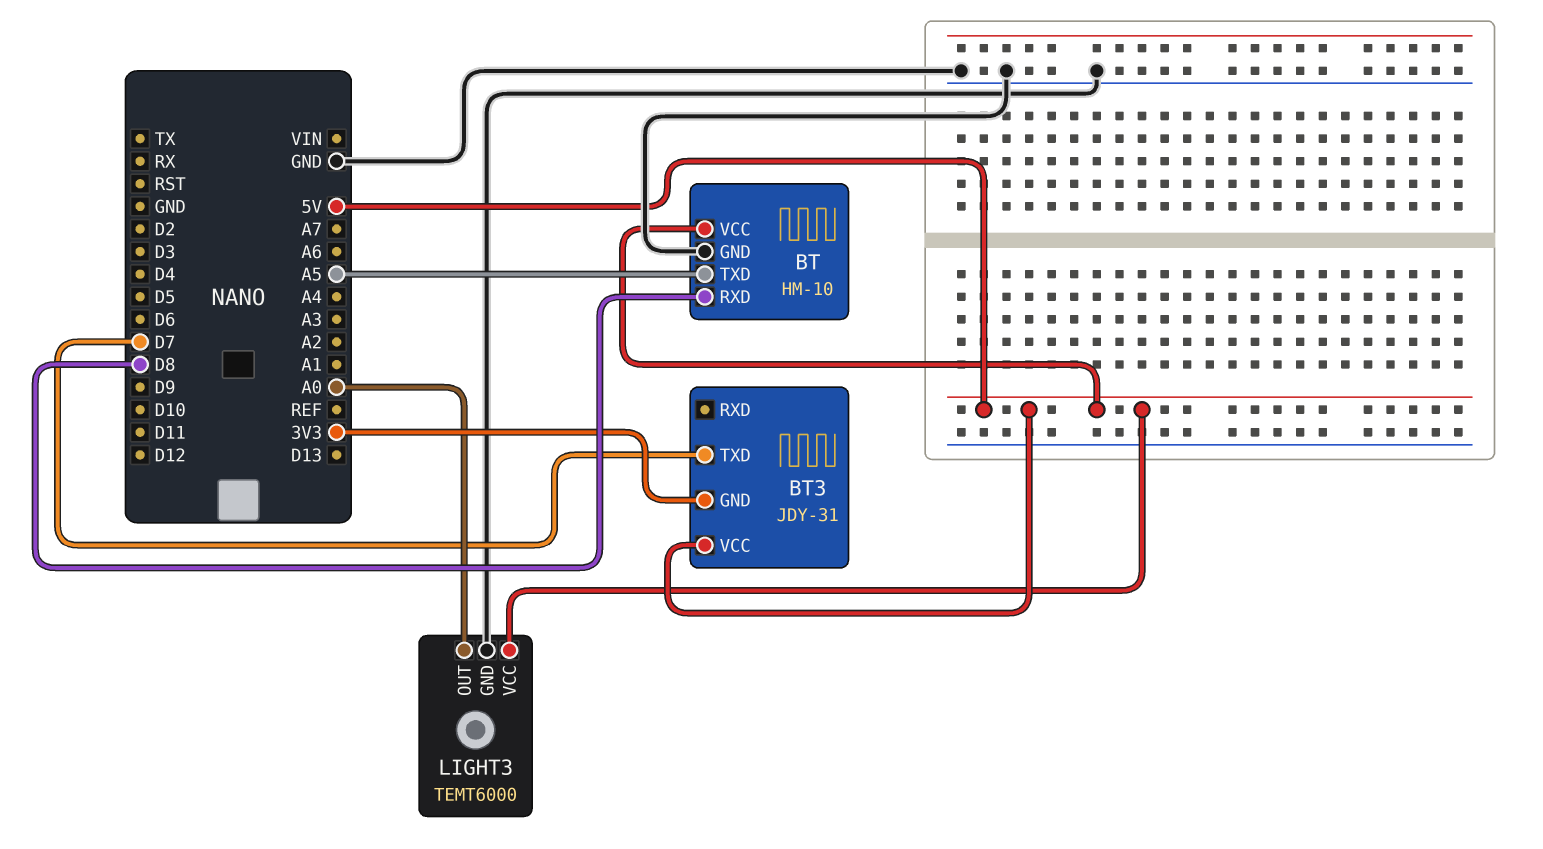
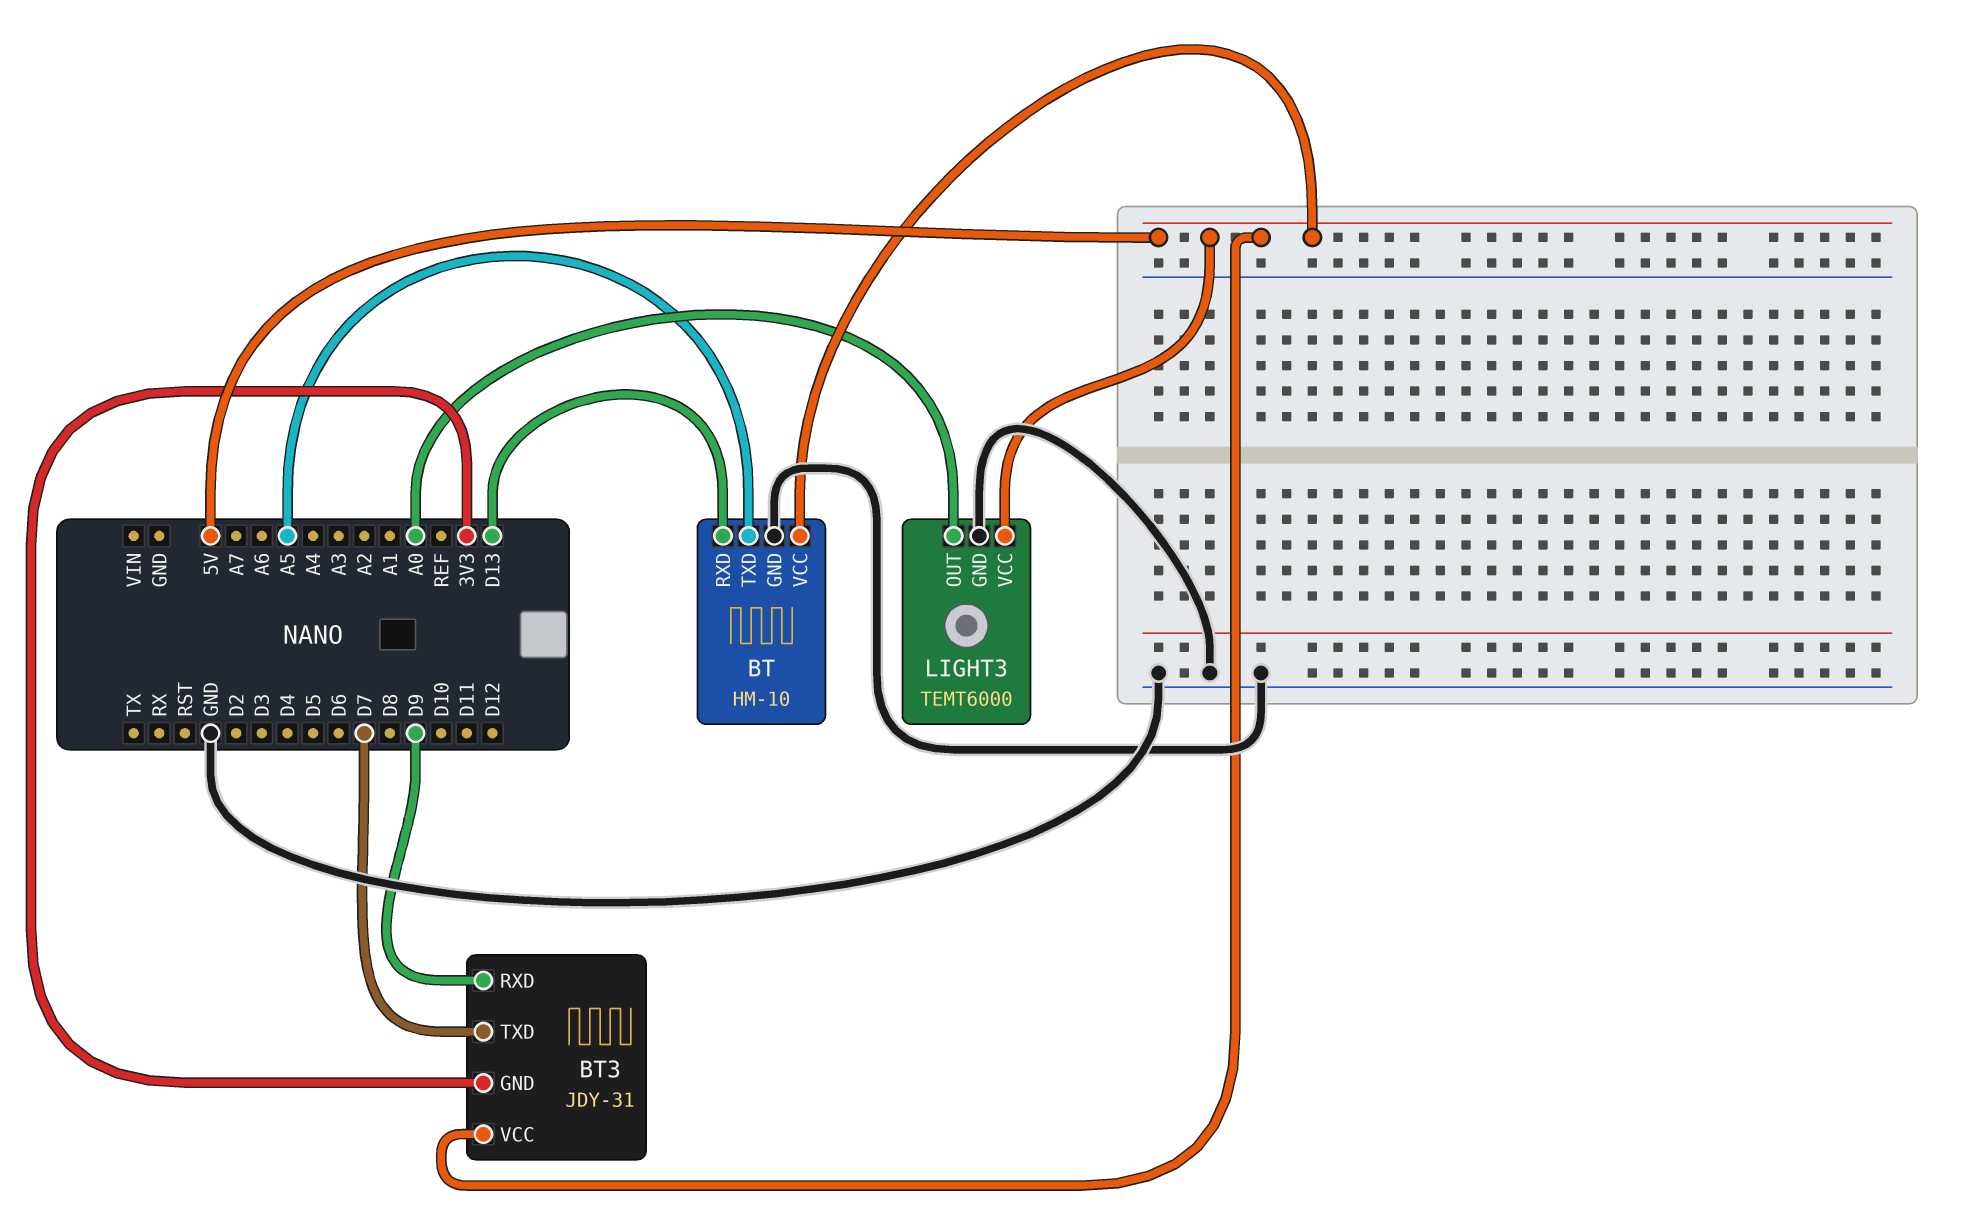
BT pin RXD: D8 -> D13
BT3 pin RXD: none -> D9

